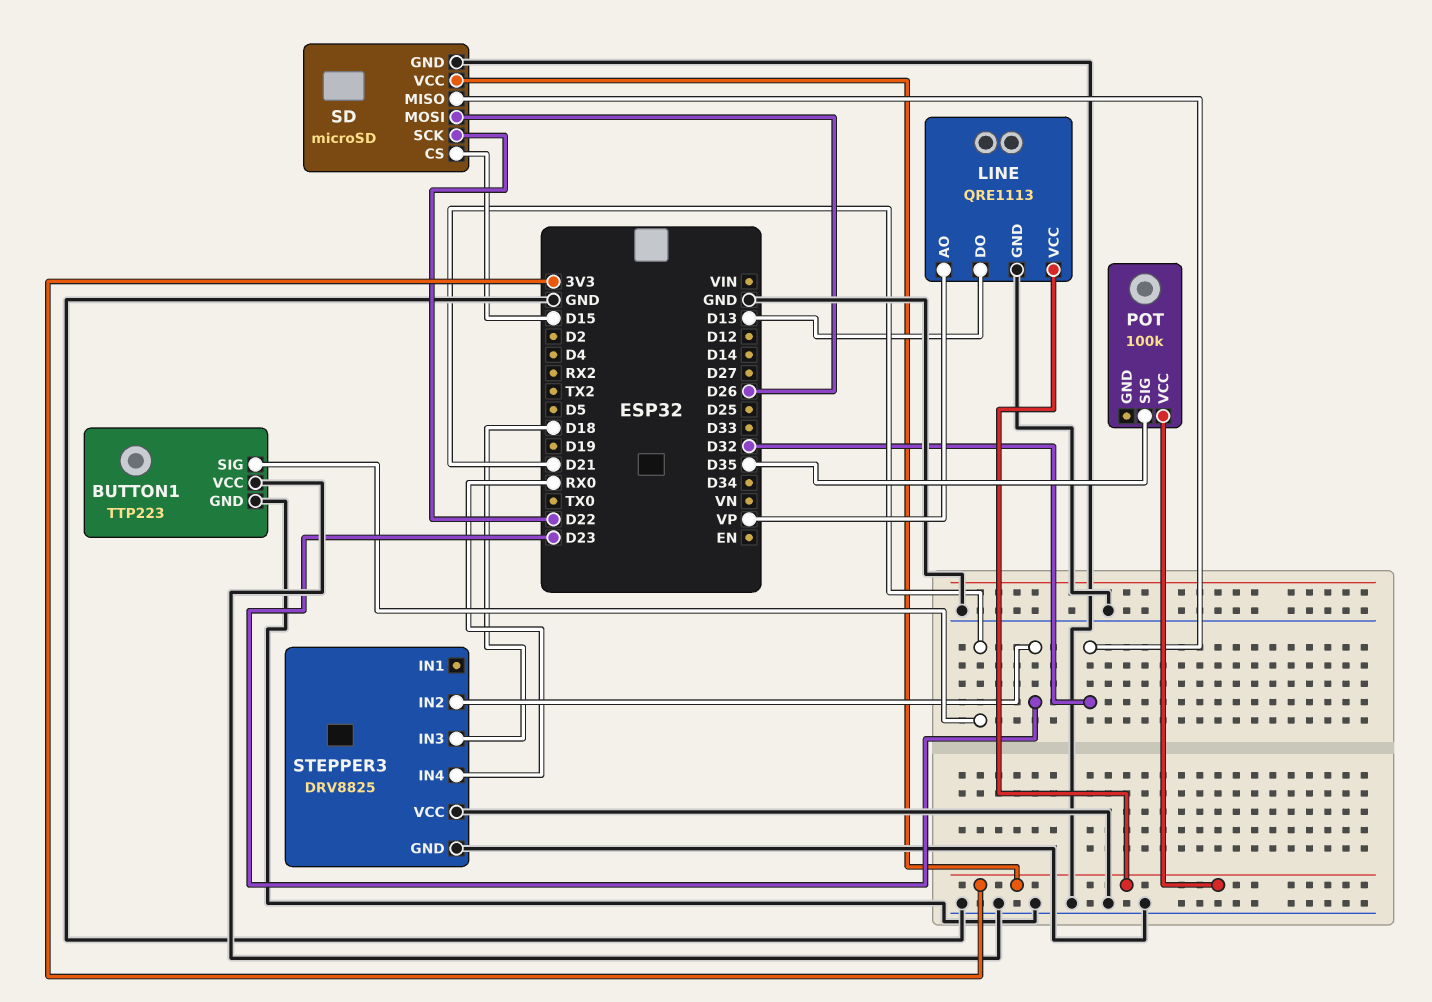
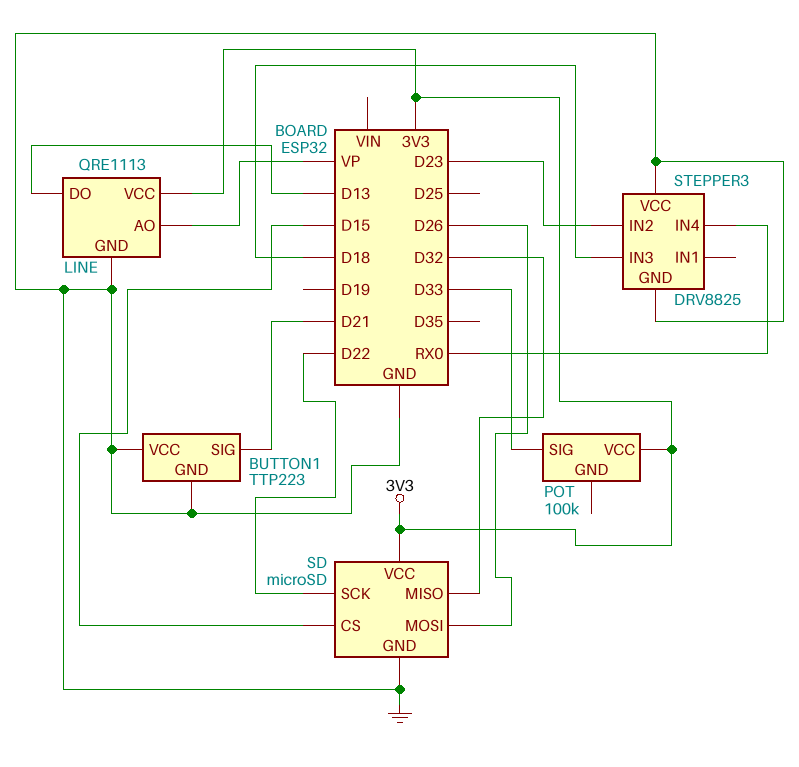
POT pin SIG: D35 -> D33

